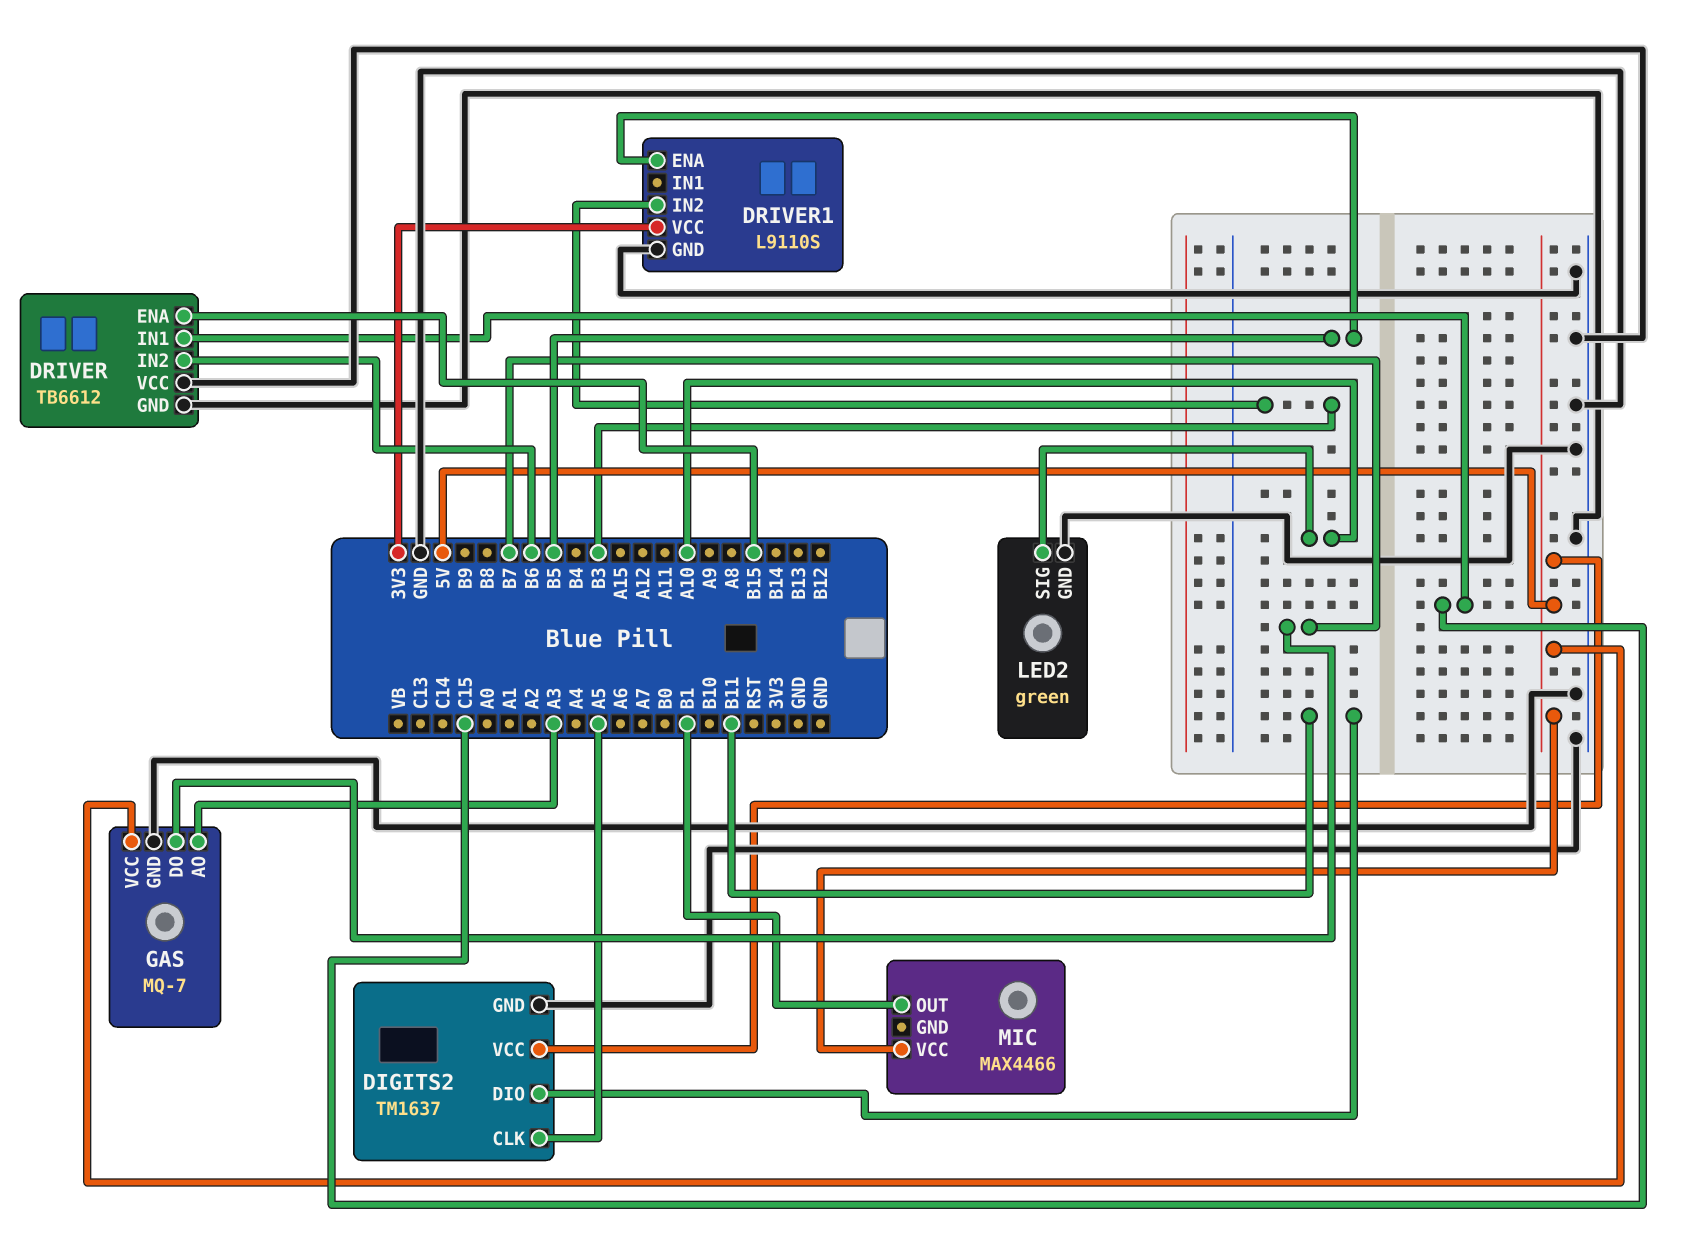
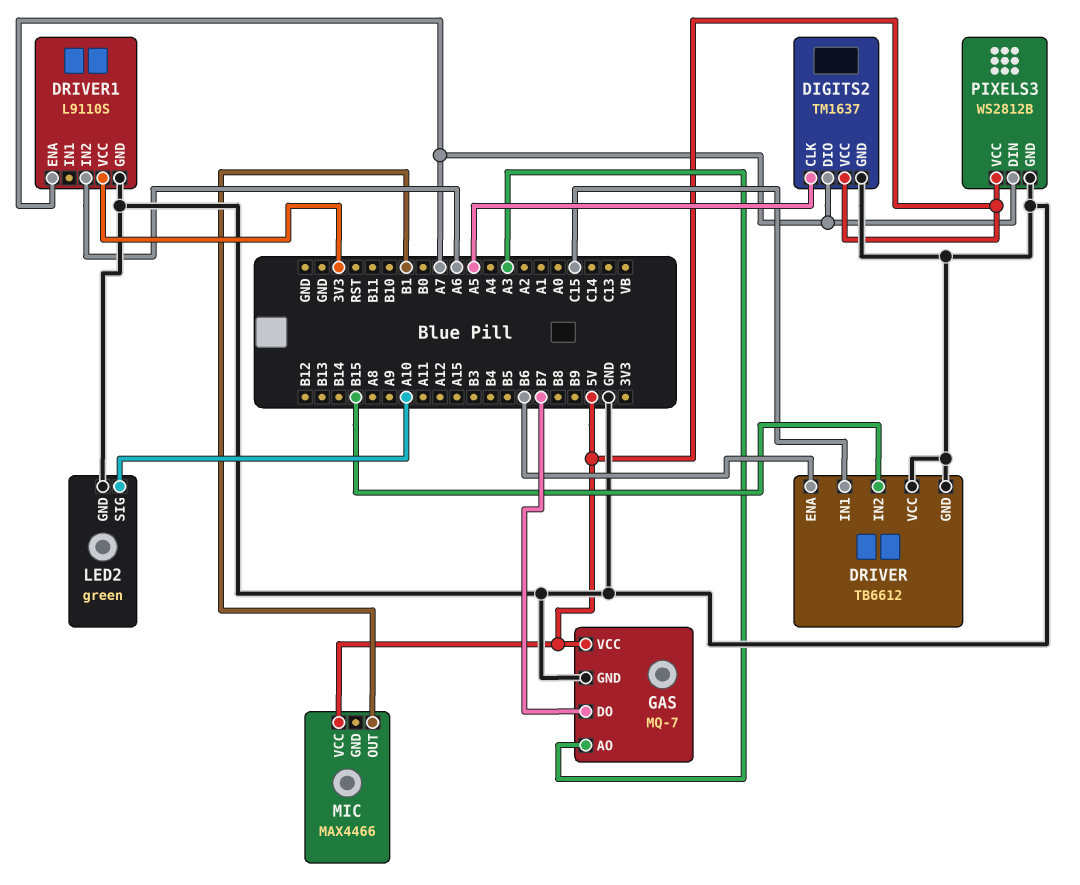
DIGITS2 pin DIO: B11 -> A7
DRIVER pin ENA: B15 -> B6
DRIVER pin IN2: B6 -> B15
DRIVER1 pin ENA: B5 -> A7
DRIVER1 pin IN2: B3 -> A6
PIXELS3: none -> WS2812B
PIXELS3 pin DIN: none -> A7
PIXELS3 pin GND: none -> GND
PIXELS3 pin VCC: none -> 5V

